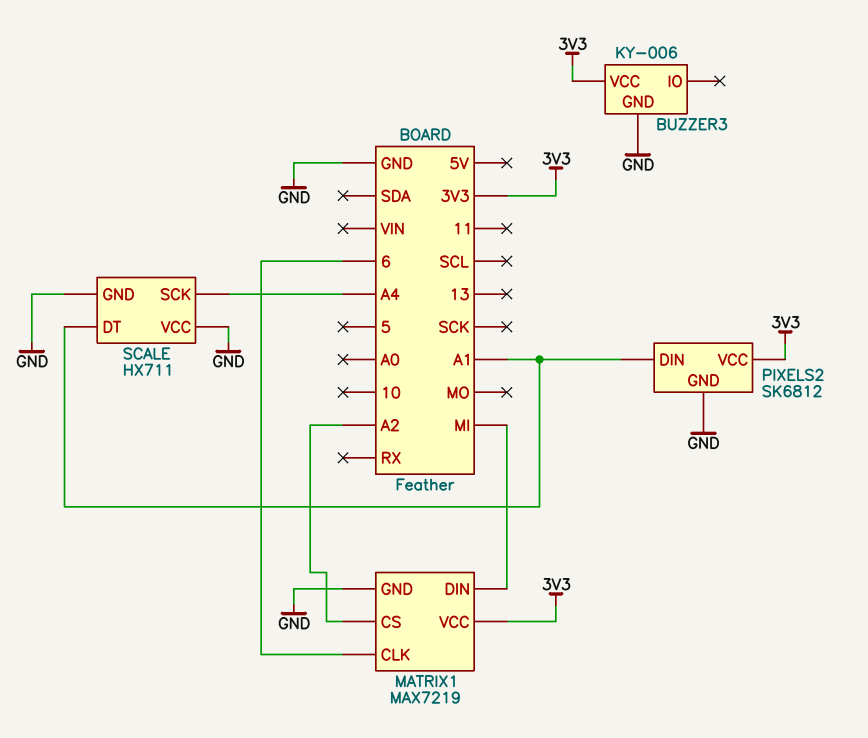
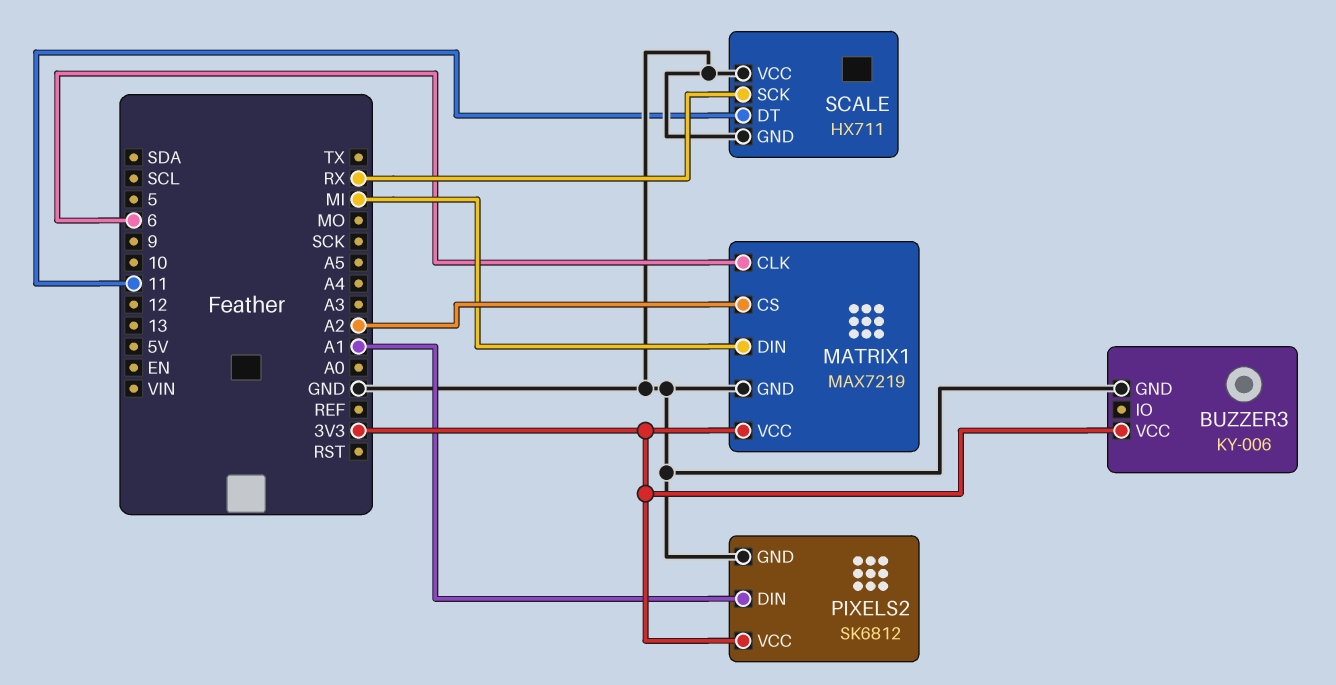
SCALE pin DT: A1 -> 11
SCALE pin SCK: A4 -> RX

